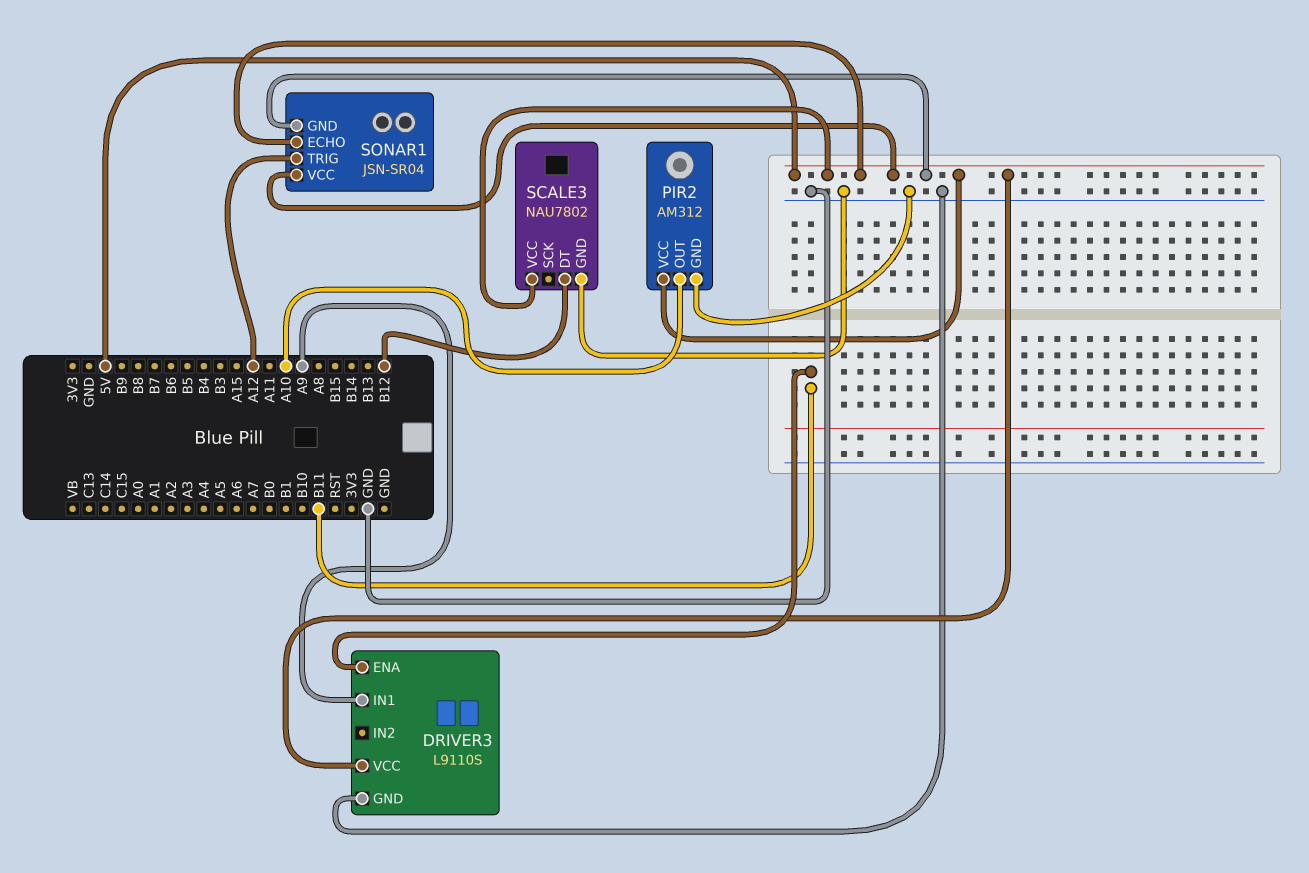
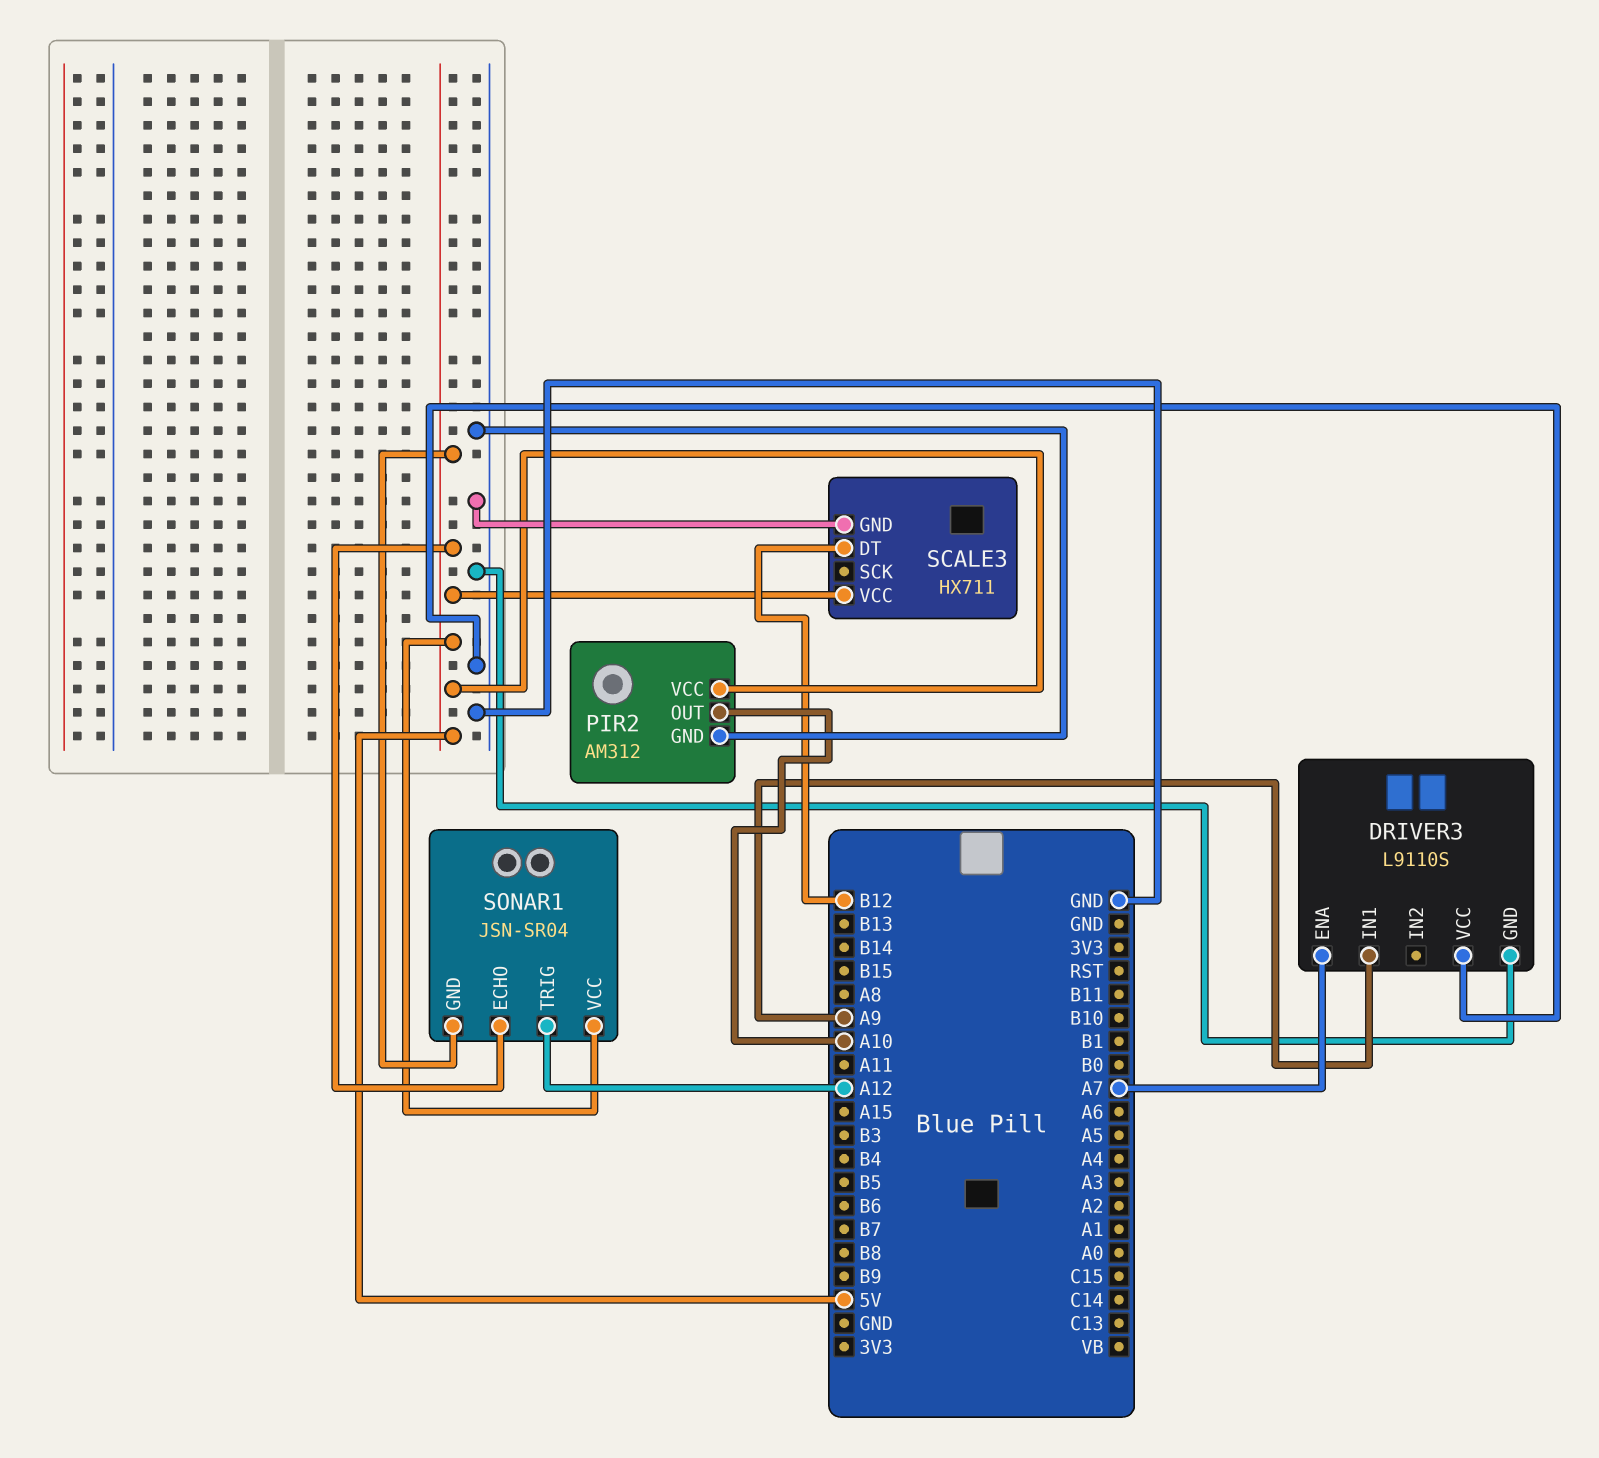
DRIVER3 pin ENA: B11 -> A7
DRIVER3 pin VCC: 5V -> GND
SCALE3: NAU7802 -> HX711

